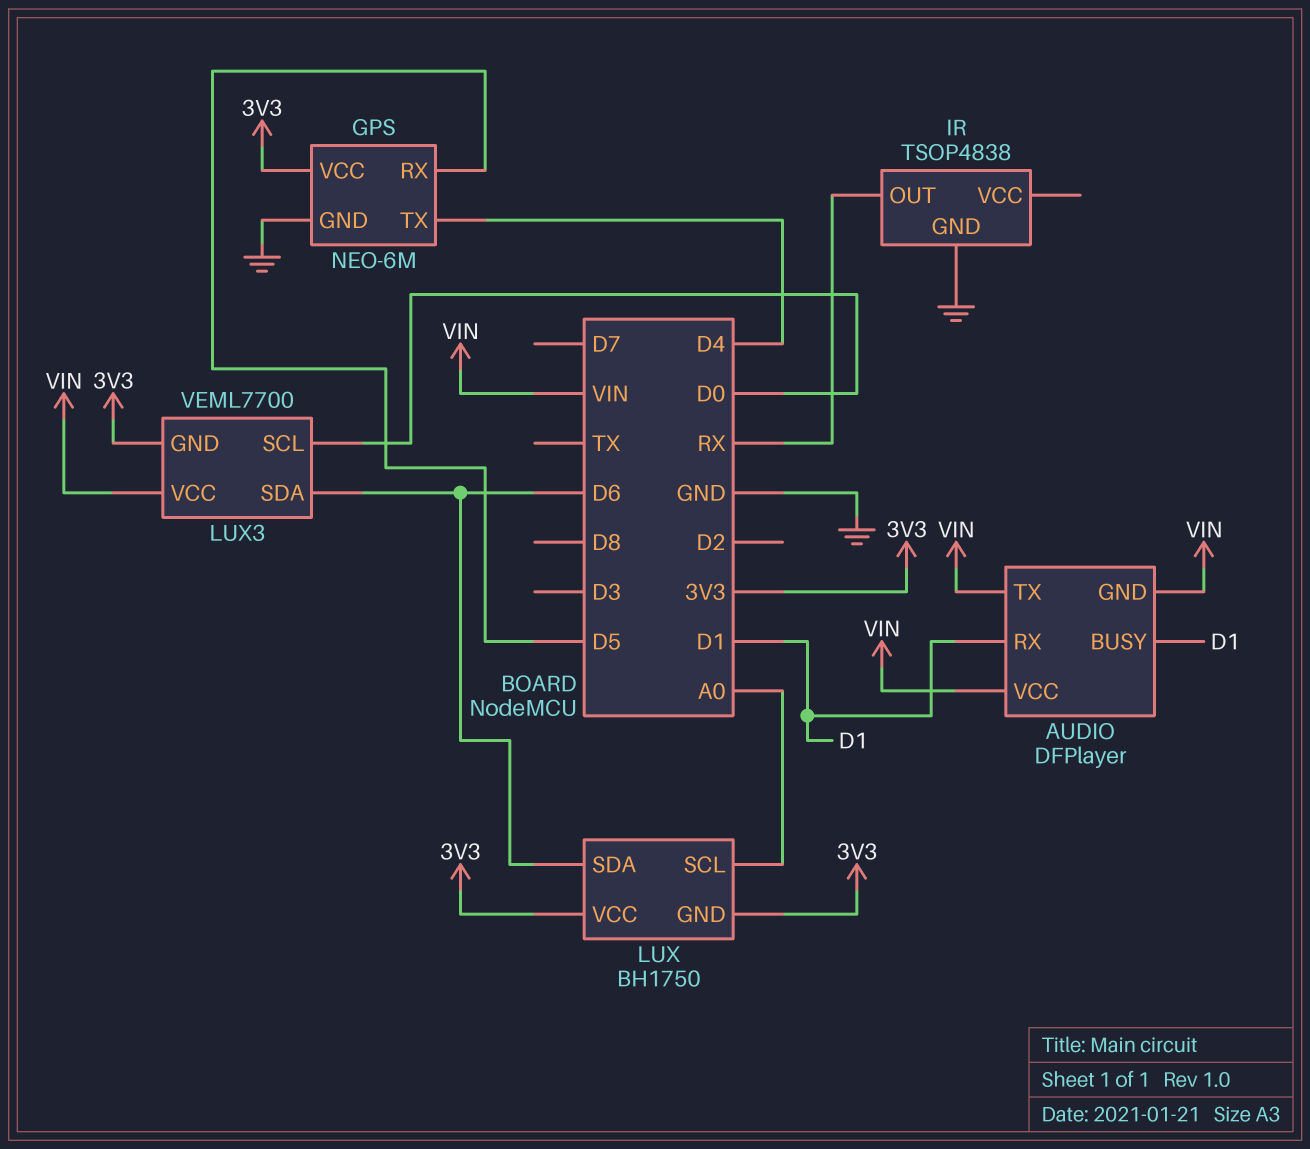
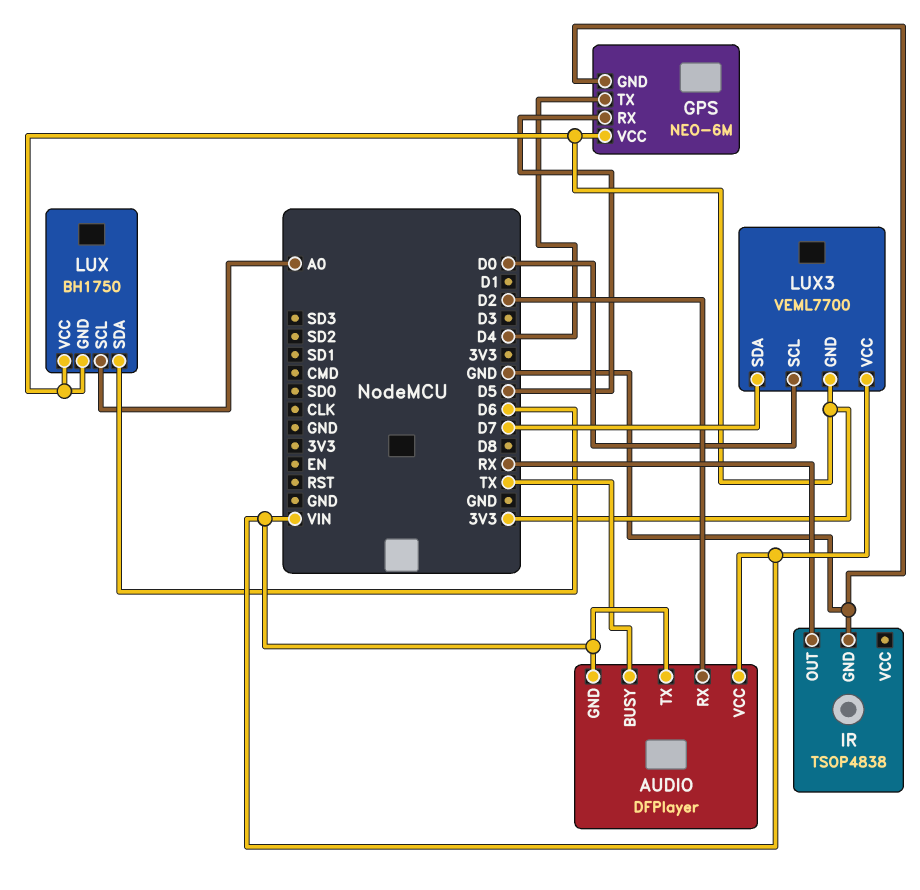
AUDIO pin BUSY: D1 -> TX
AUDIO pin RX: D1 -> D2
LUX3 pin SDA: D6 -> D7

